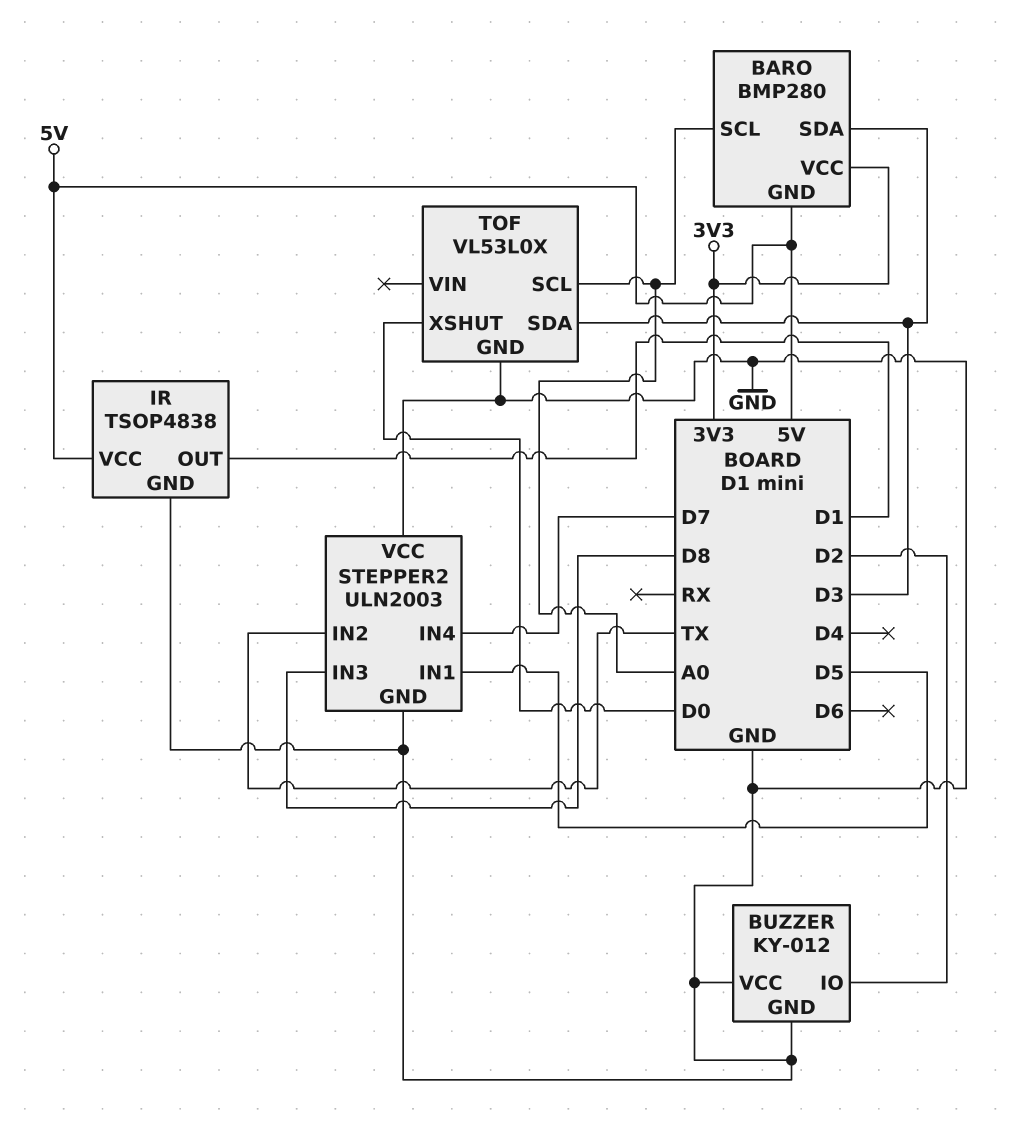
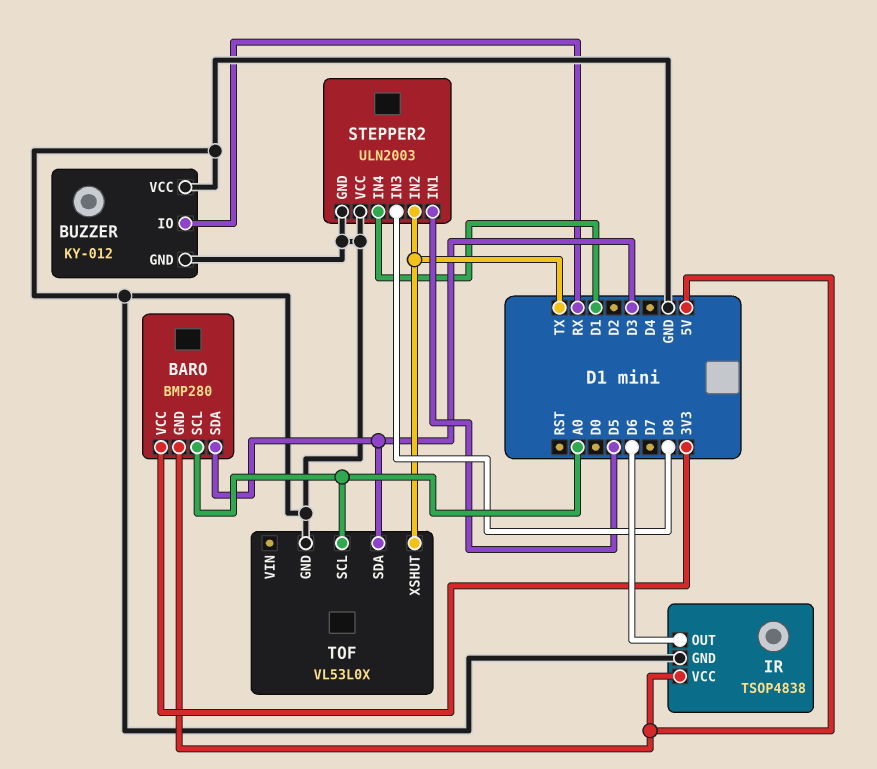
BUZZER pin IO: D2 -> RX
IR pin OUT: D1 -> D6
STEPPER2 pin IN4: D7 -> D1
TOF pin XSHUT: D0 -> TX

